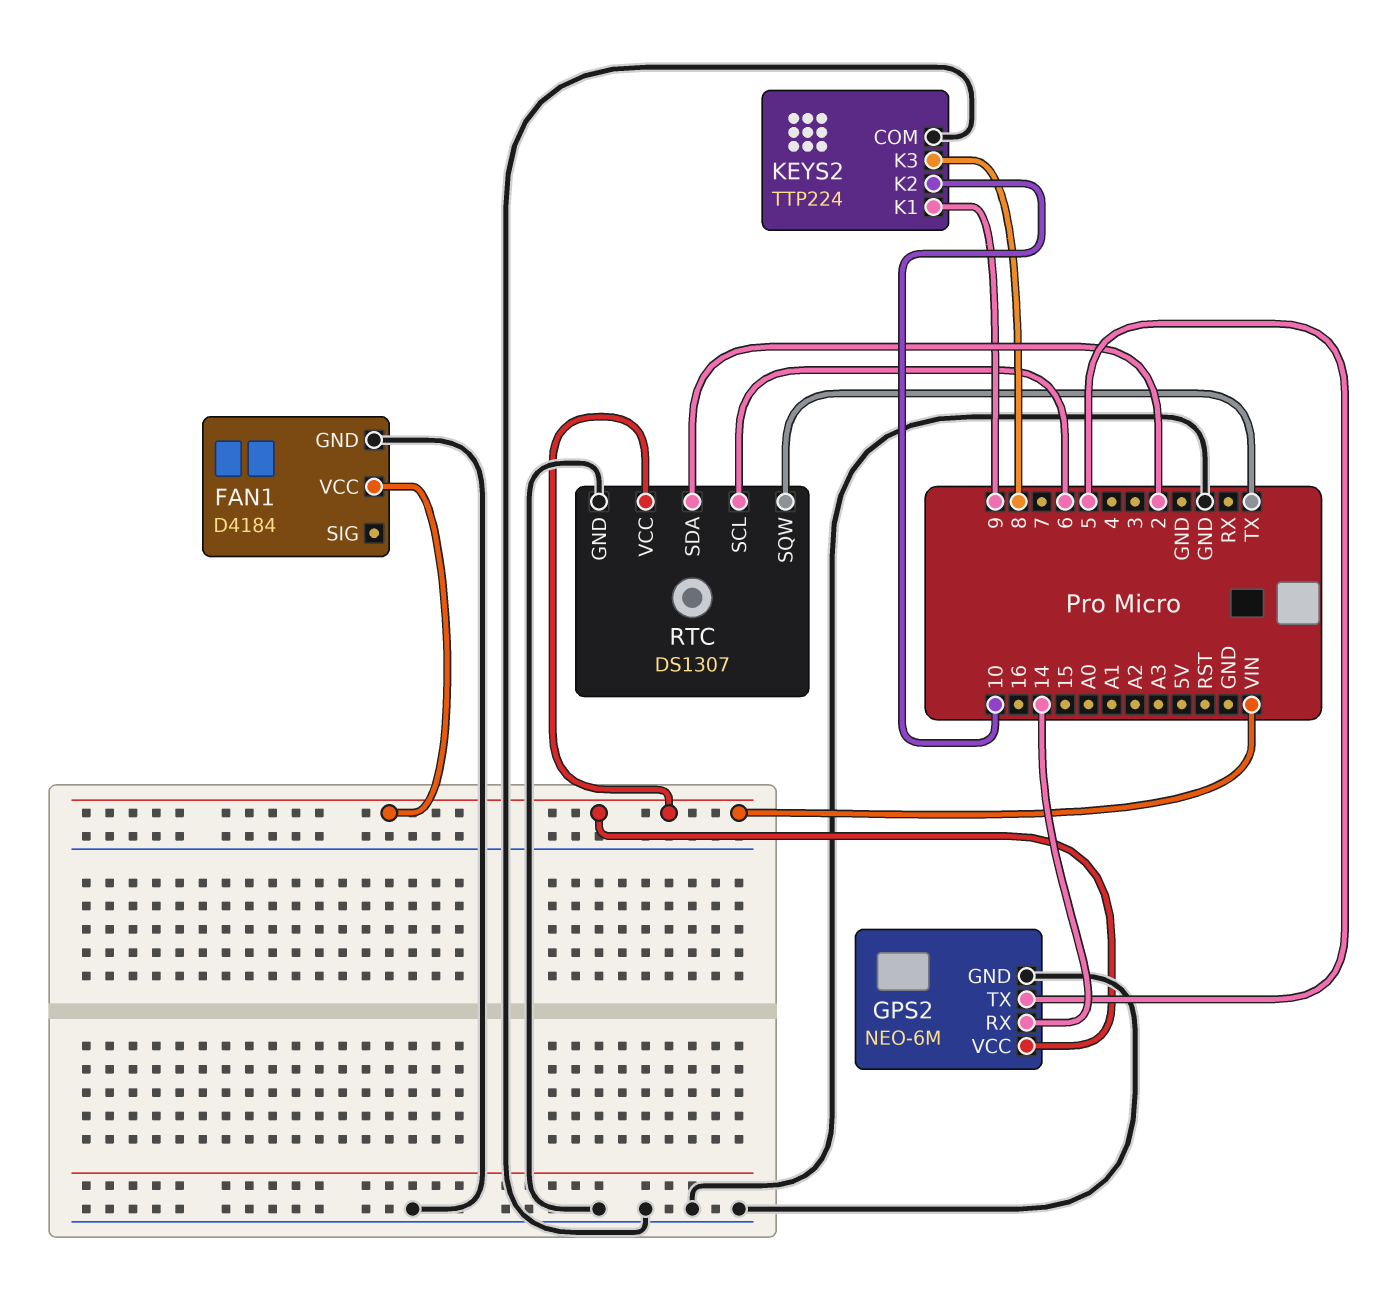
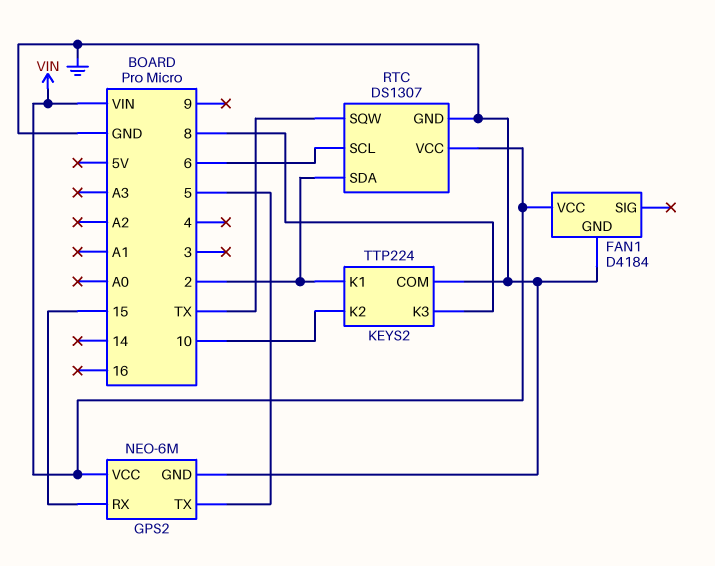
GPS2 pin RX: 14 -> 15
KEYS2 pin K1: 9 -> 2

